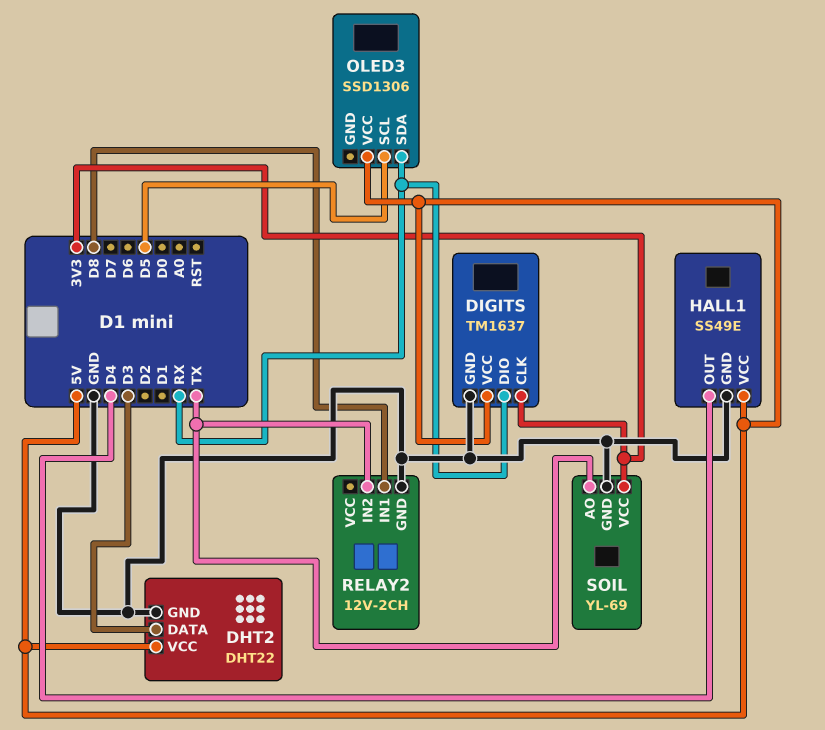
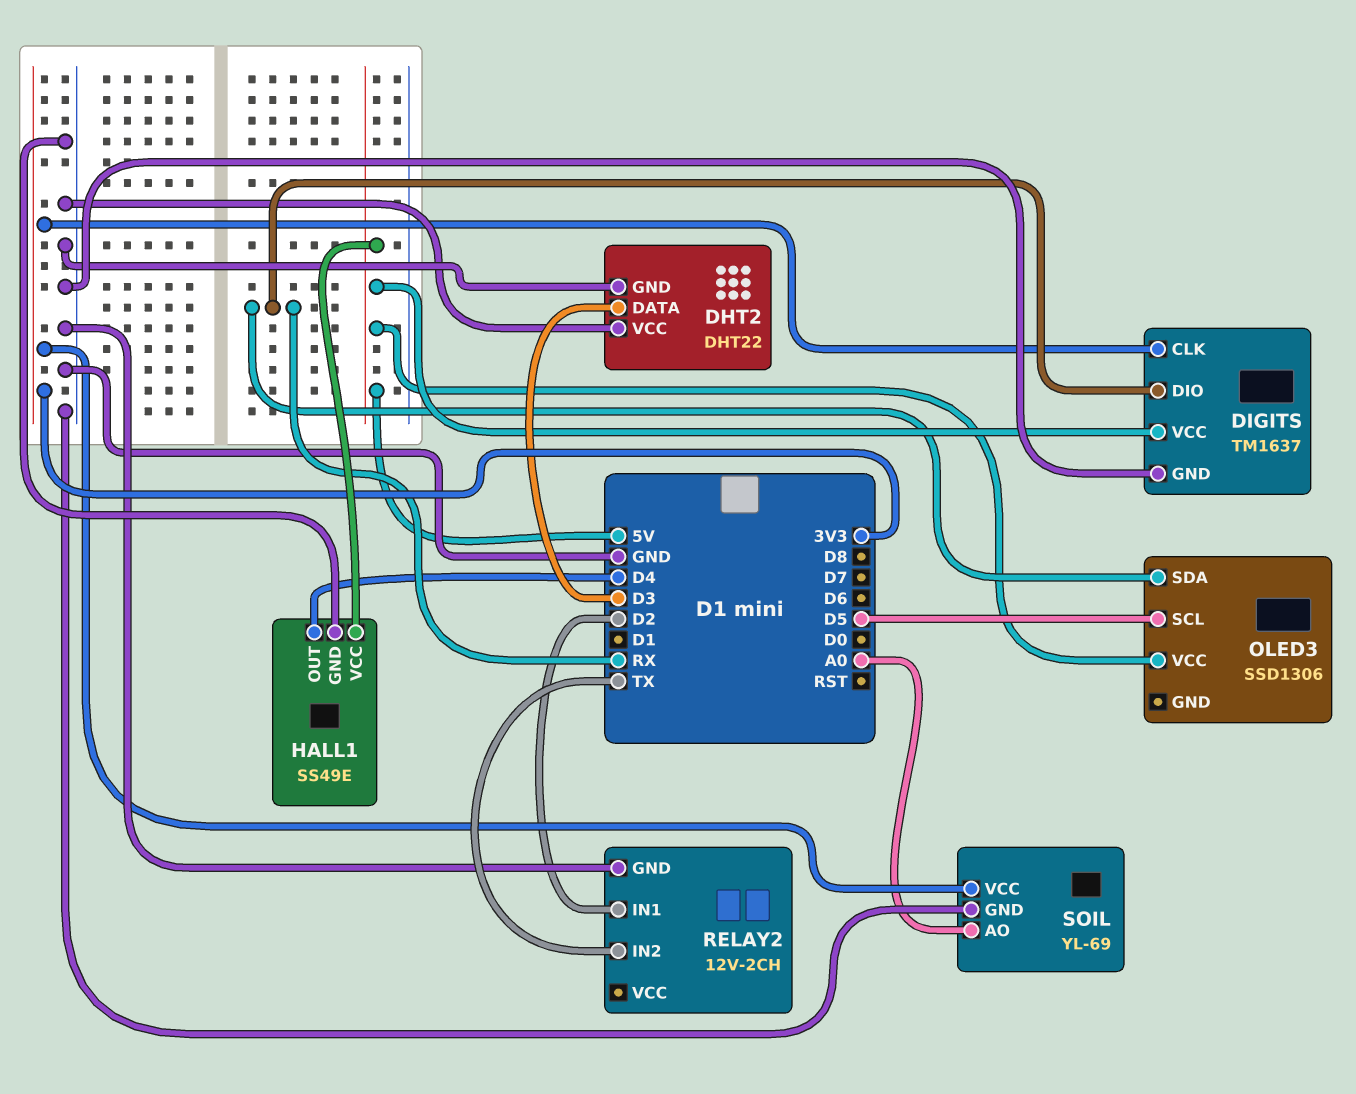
DHT2 pin VCC: 5V -> GND
RELAY2 pin IN1: D8 -> D2
SOIL pin AO: TX -> A0

